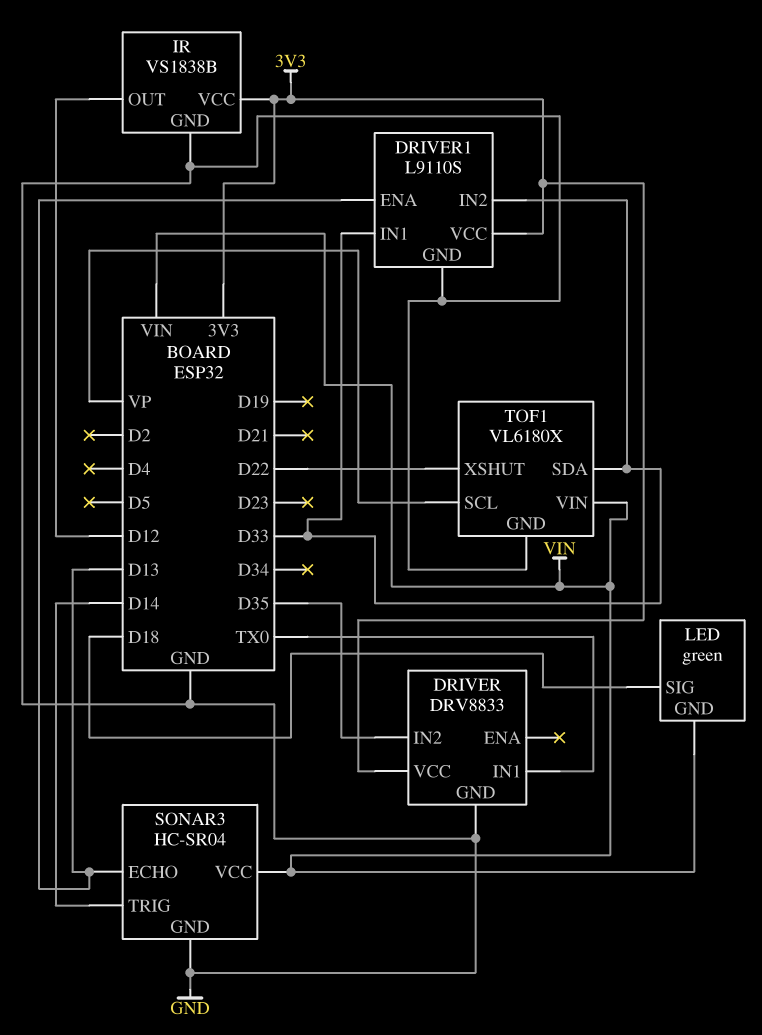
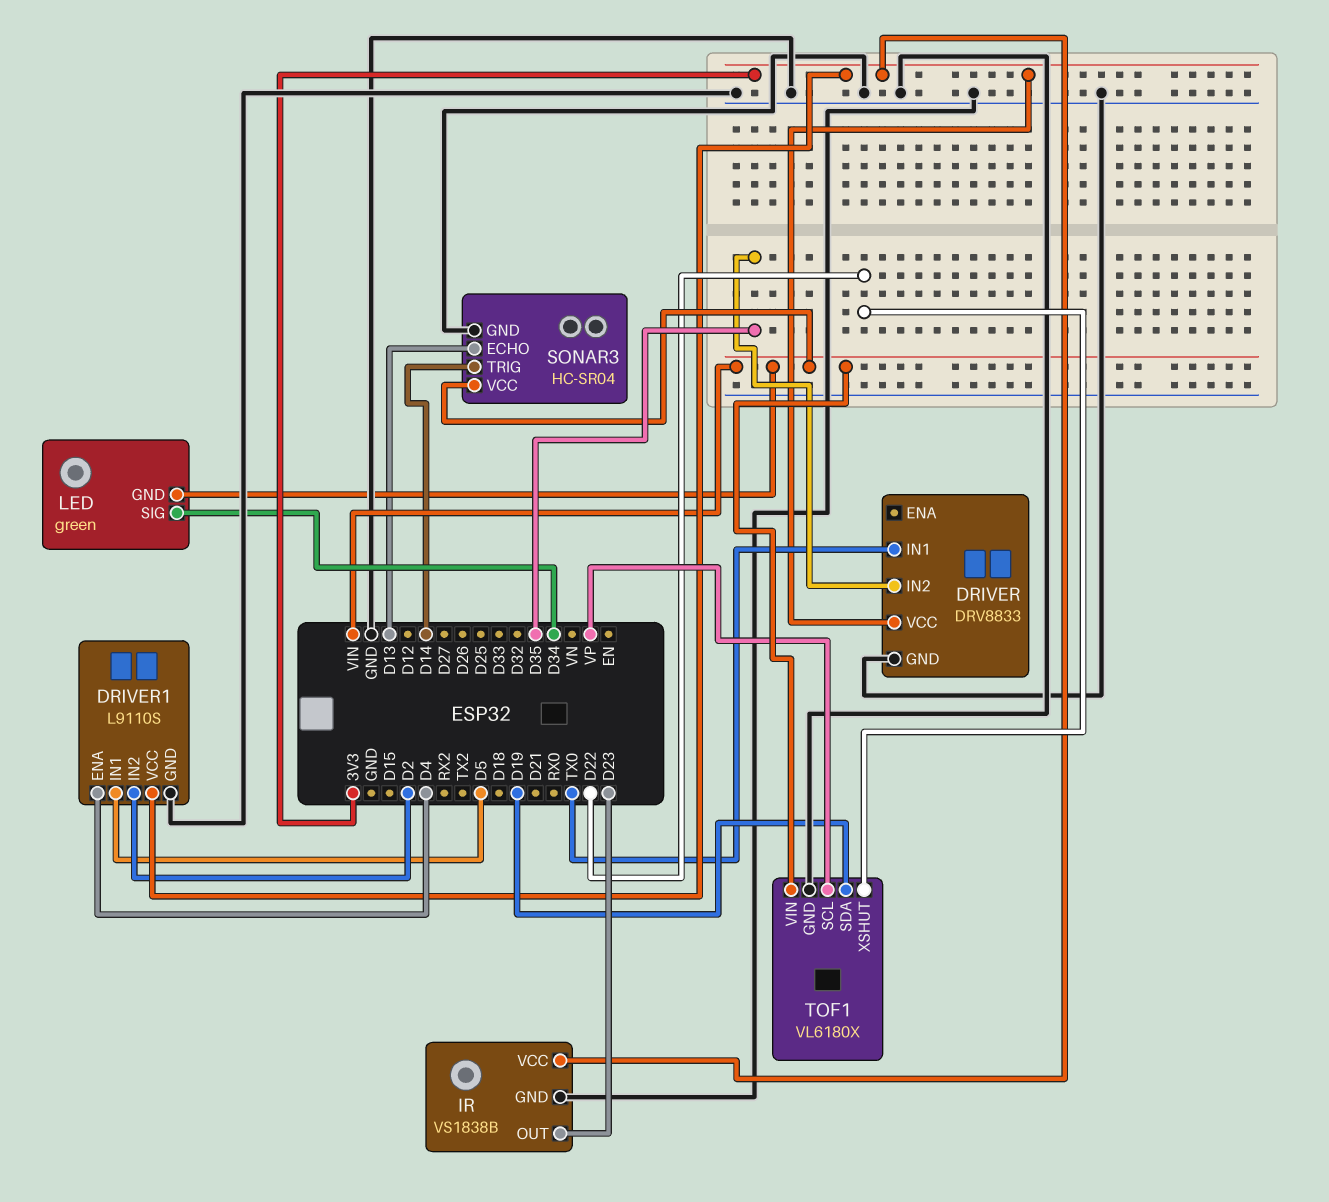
DRIVER1 pin ENA: D13 -> D4
DRIVER1 pin IN1: D33 -> D5
DRIVER1 pin IN2: D33 -> D2
IR pin OUT: D12 -> D23
LED pin SIG: D18 -> D34
TOF1 pin SDA: D33 -> D19

